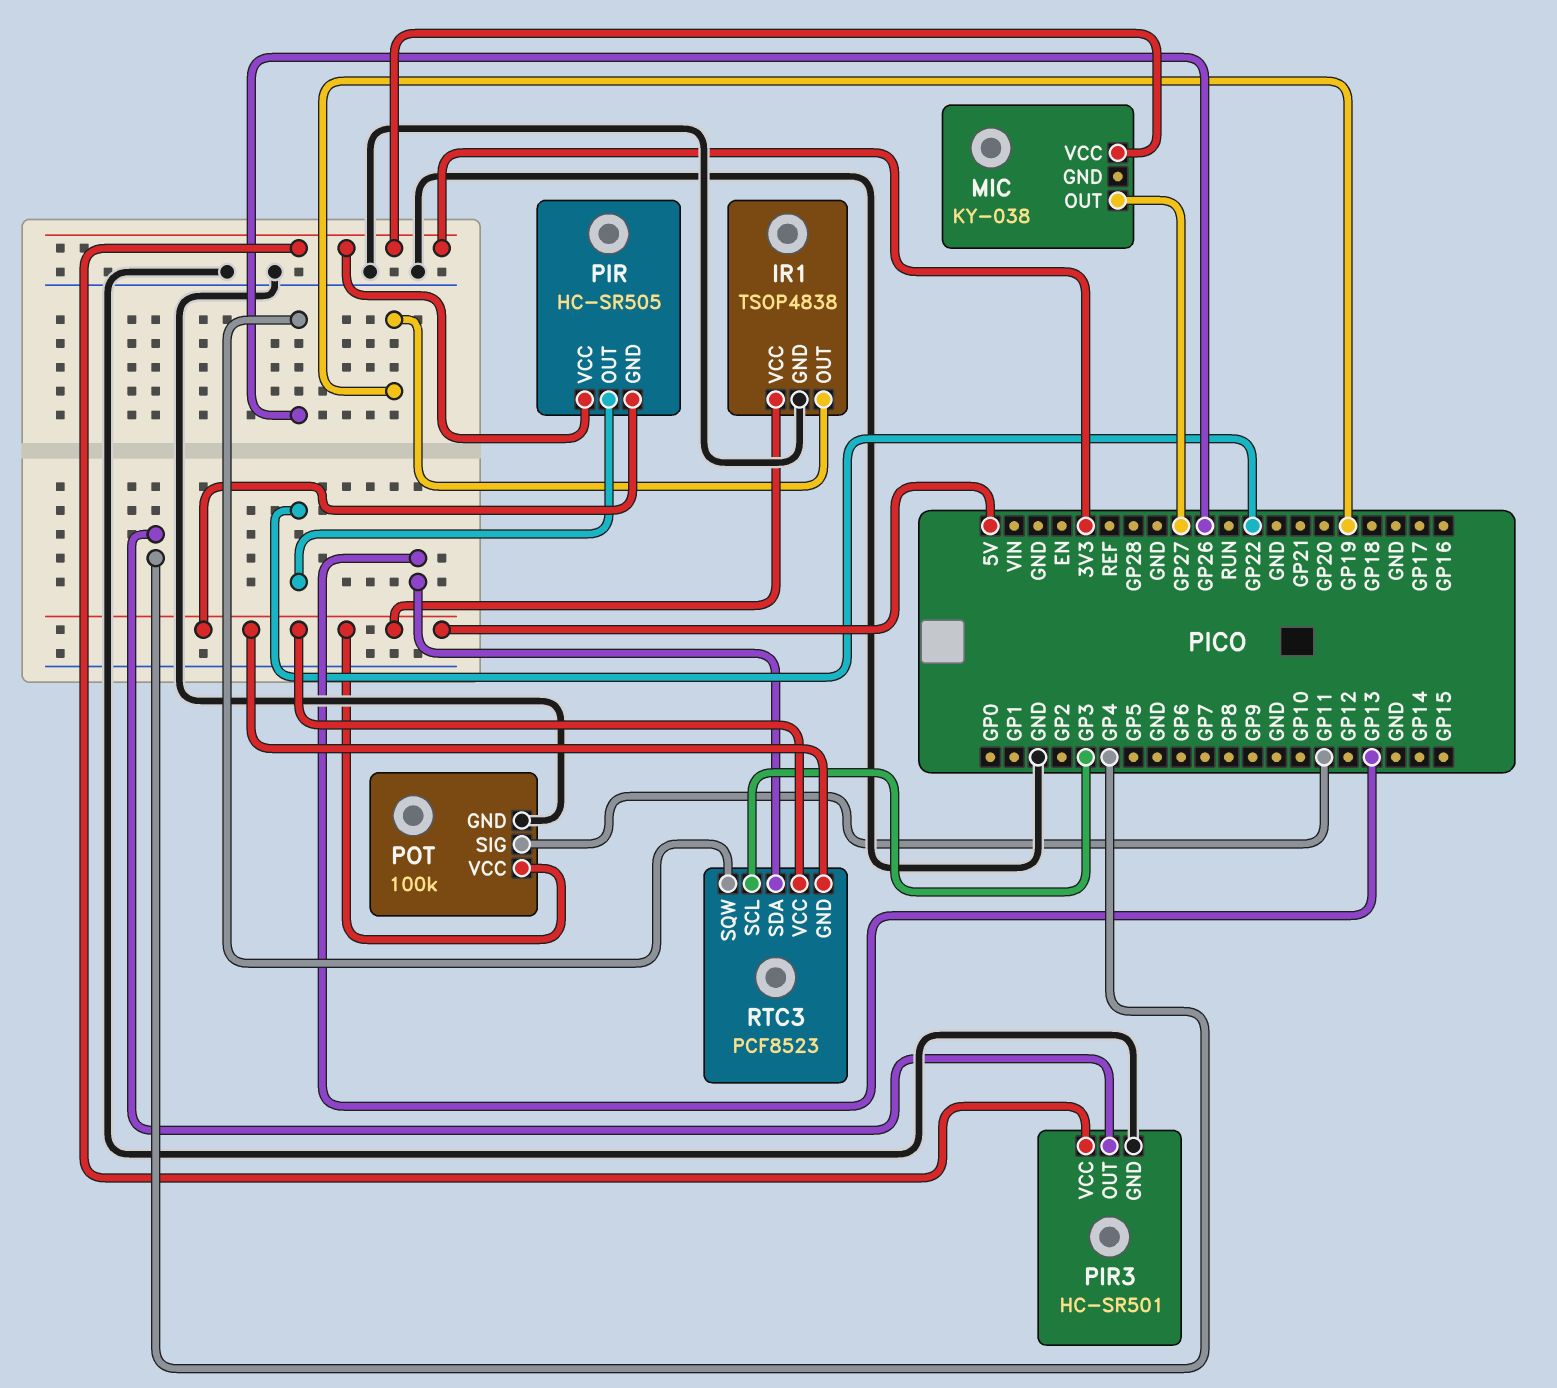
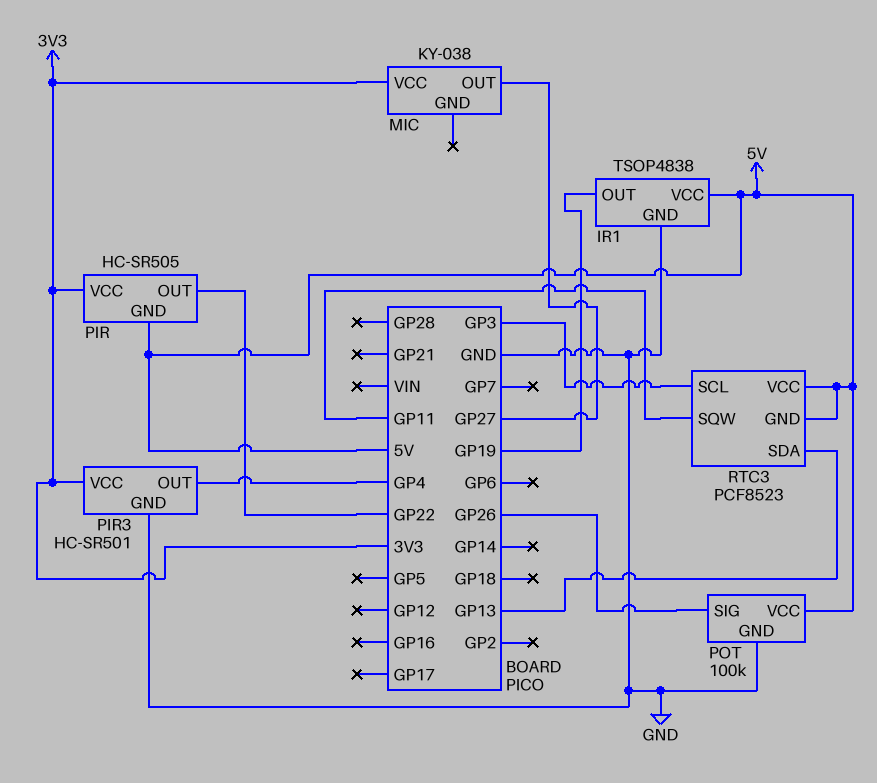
POT pin SIG: GP11 -> GP26
RTC3 pin SQW: GP26 -> GP11

